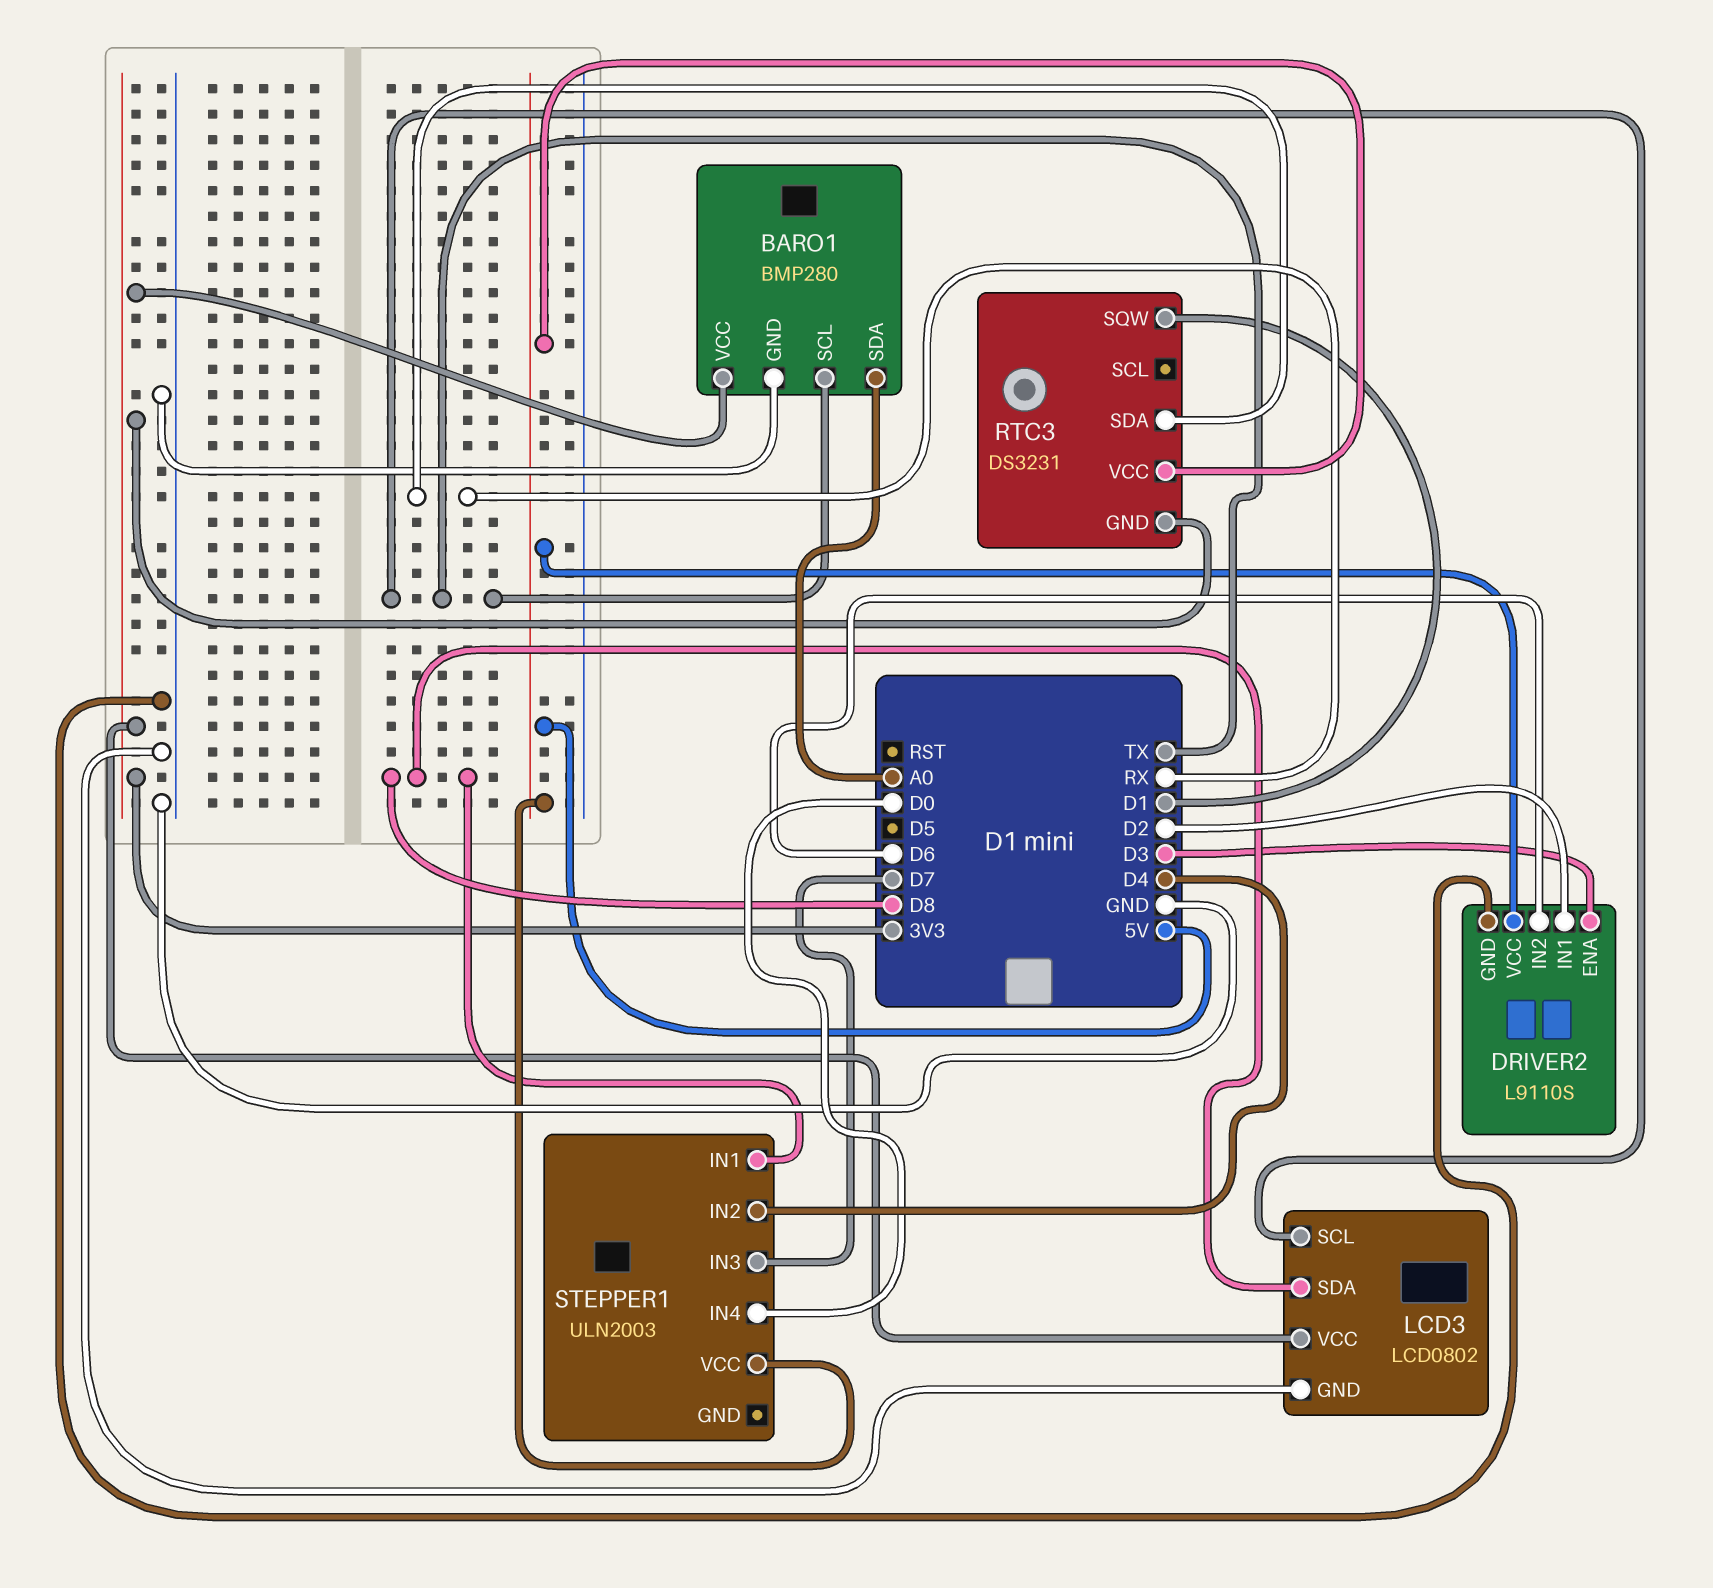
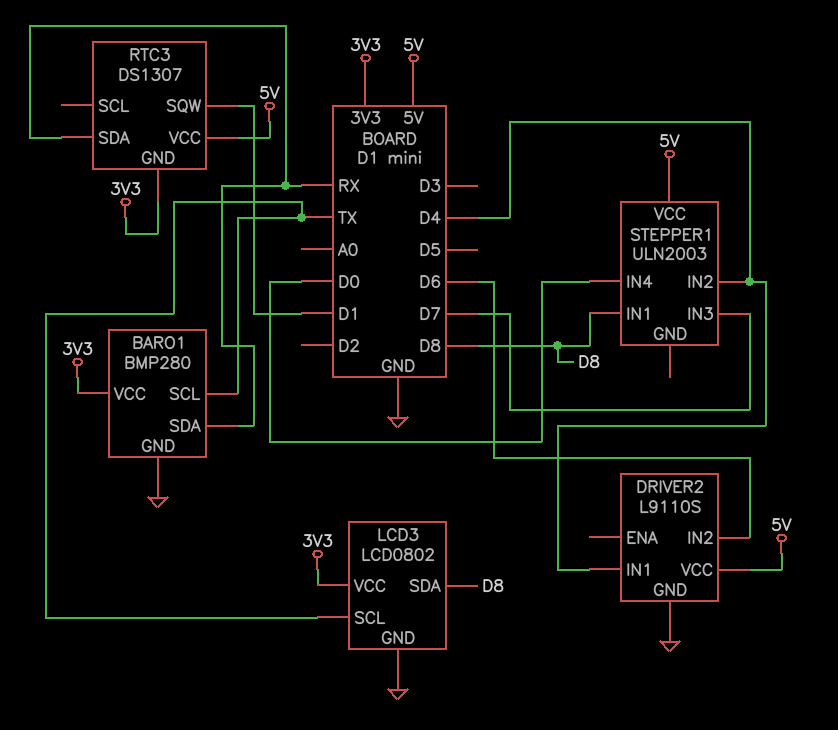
BARO1 pin SDA: A0 -> RX
DRIVER2 pin ENA: D3 -> none
DRIVER2 pin IN1: D2 -> D4
RTC3: DS3231 -> DS1307

